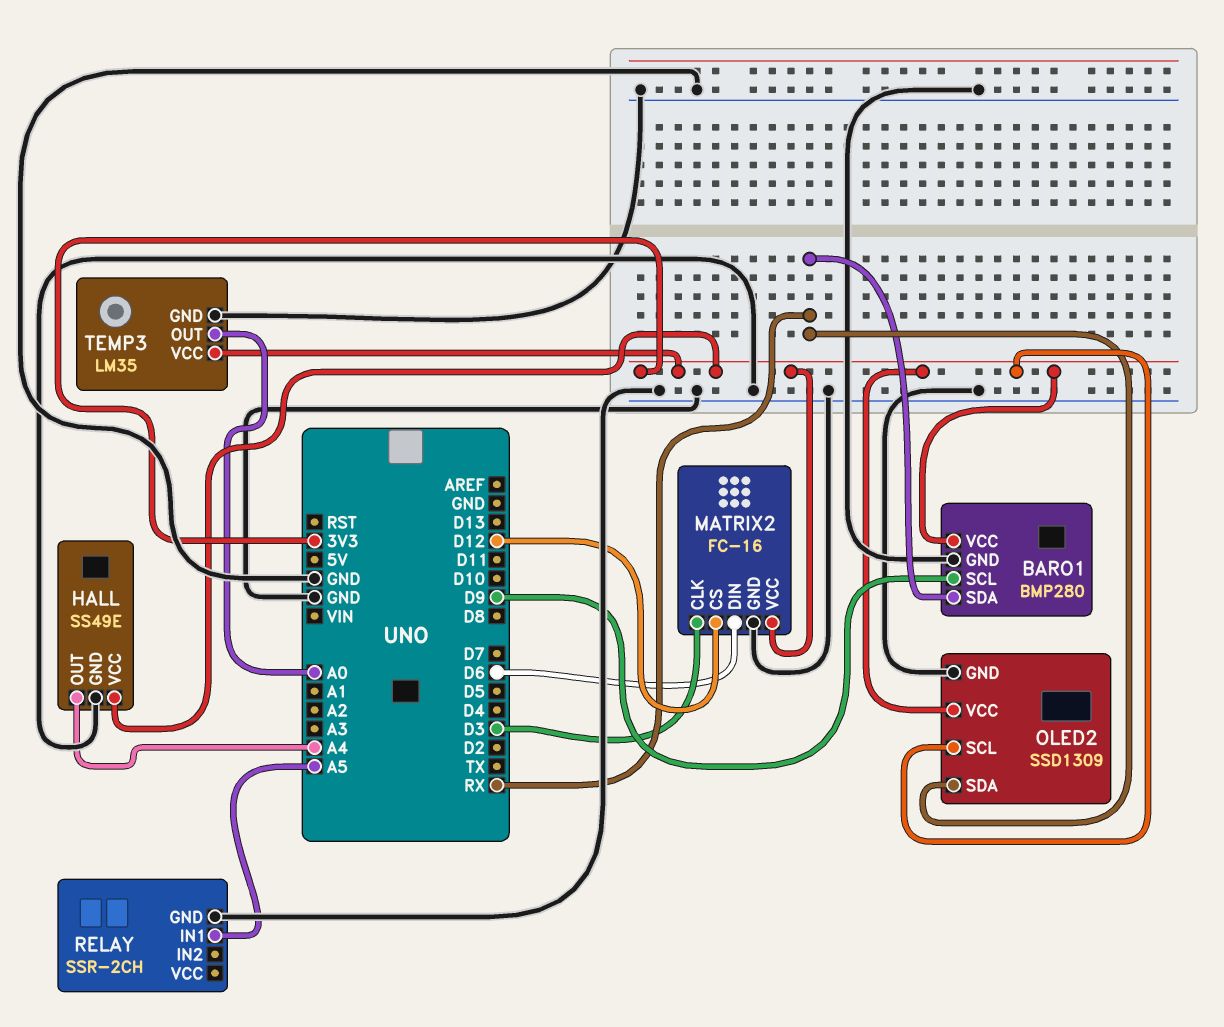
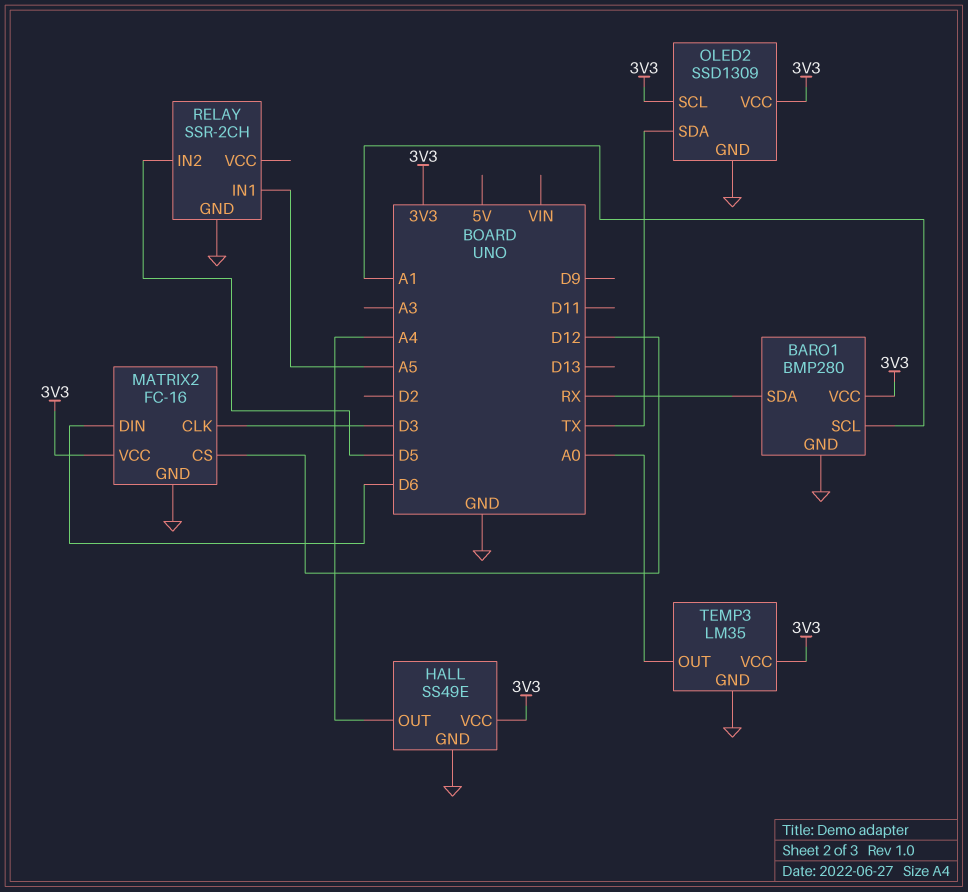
BARO1 pin SCL: D9 -> A1
OLED2 pin SDA: RX -> TX
RELAY pin IN2: none -> D5

